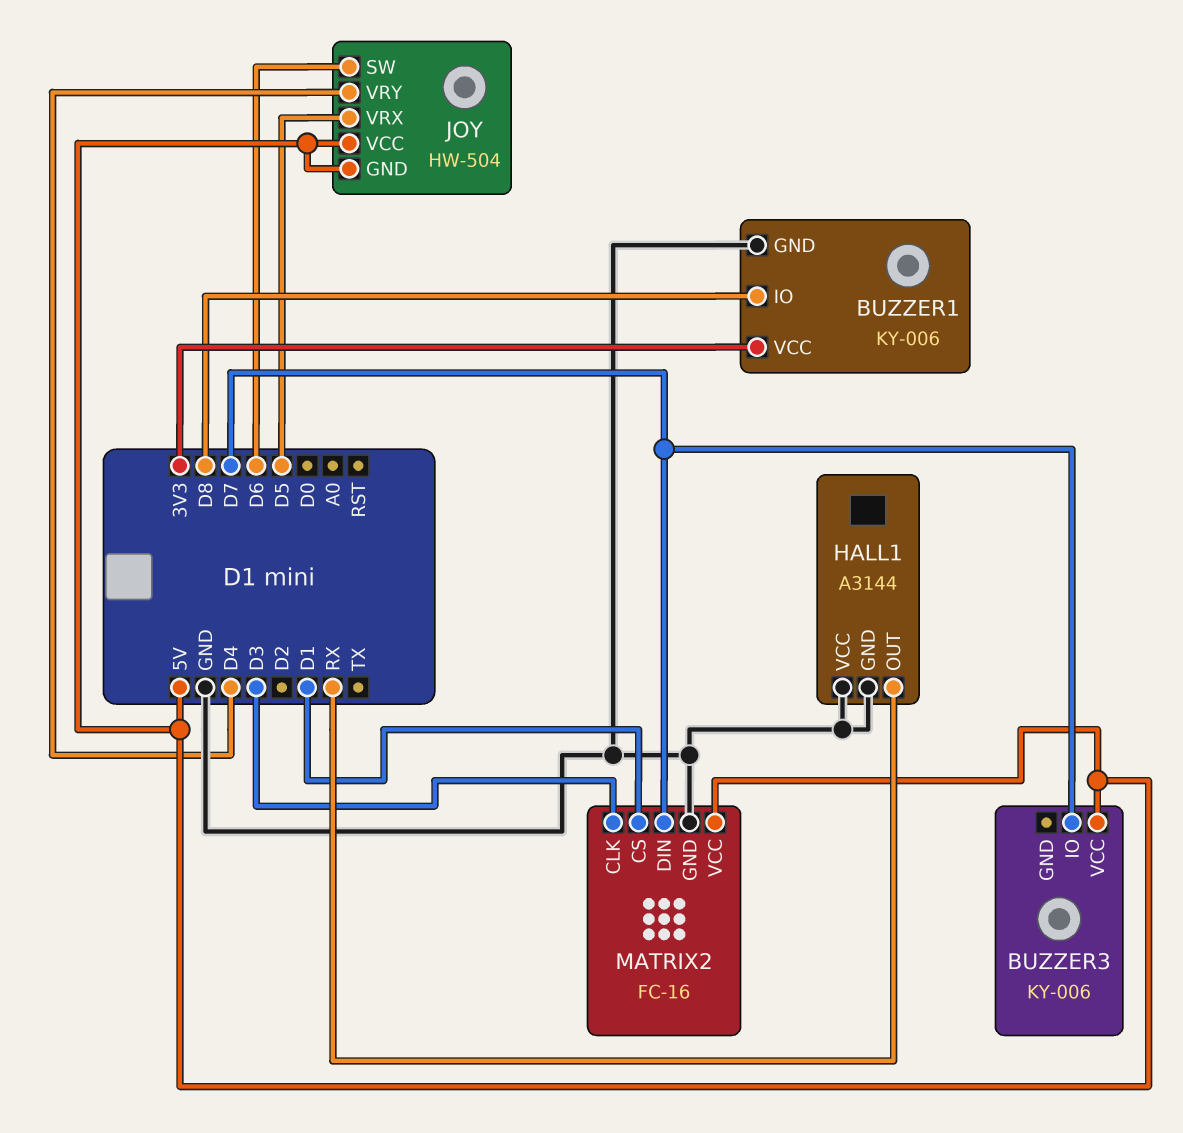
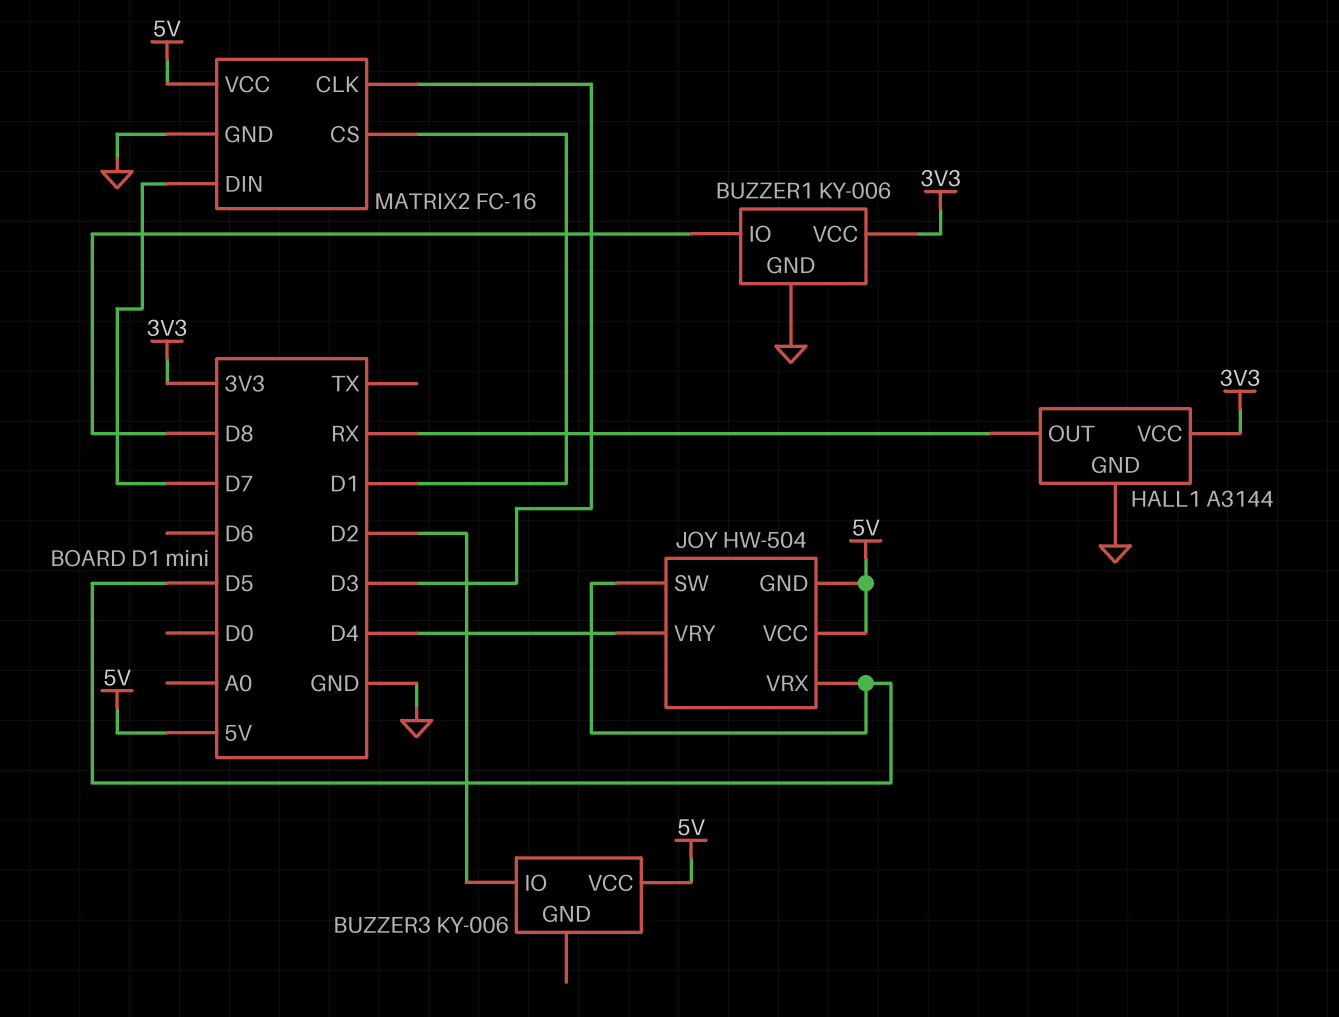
BUZZER3 pin IO: D7 -> D2
HALL1 pin VCC: GND -> 3V3
JOY pin SW: D6 -> D5

